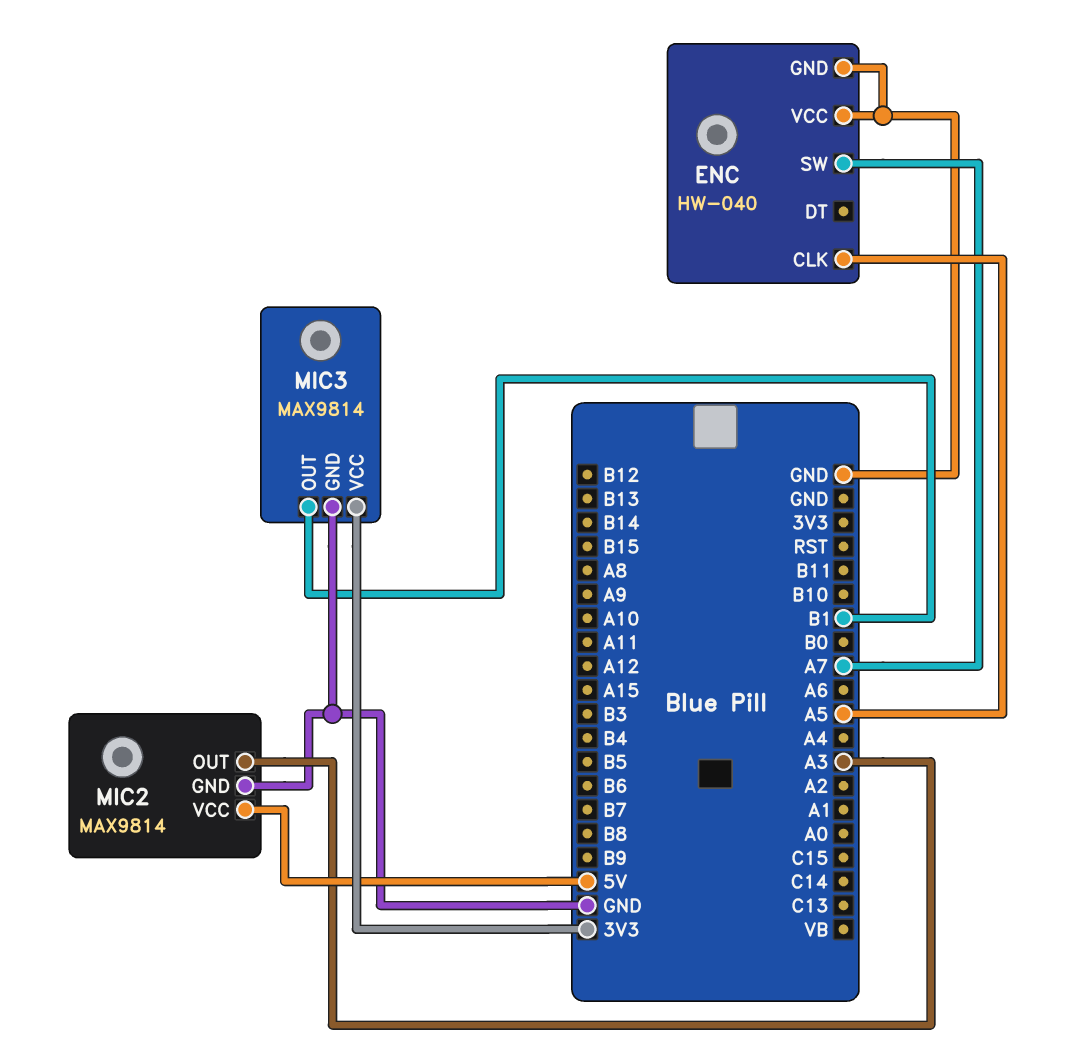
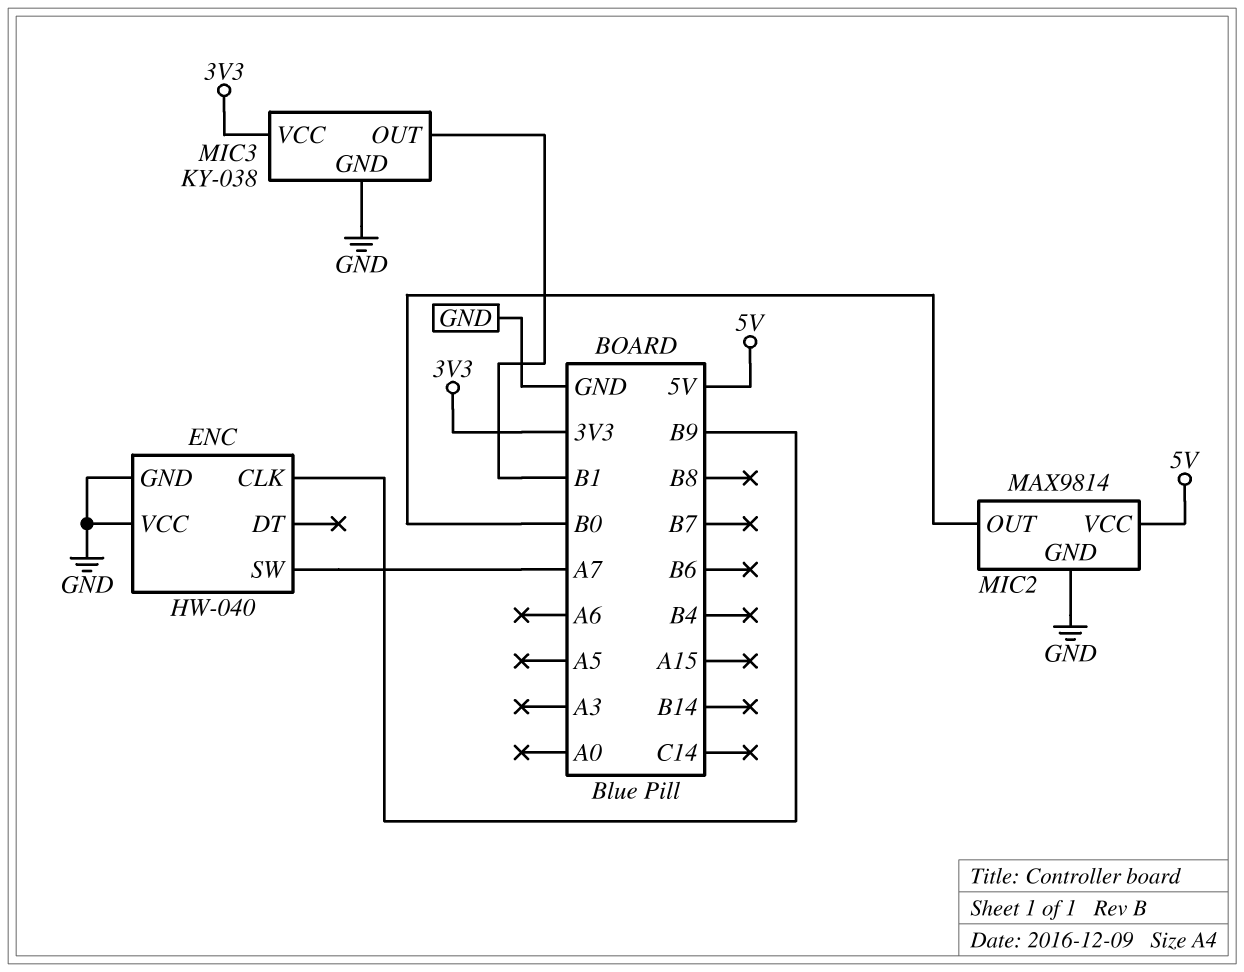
ENC pin CLK: A5 -> B9
MIC2 pin OUT: A3 -> B0
MIC3: MAX9814 -> KY-038

